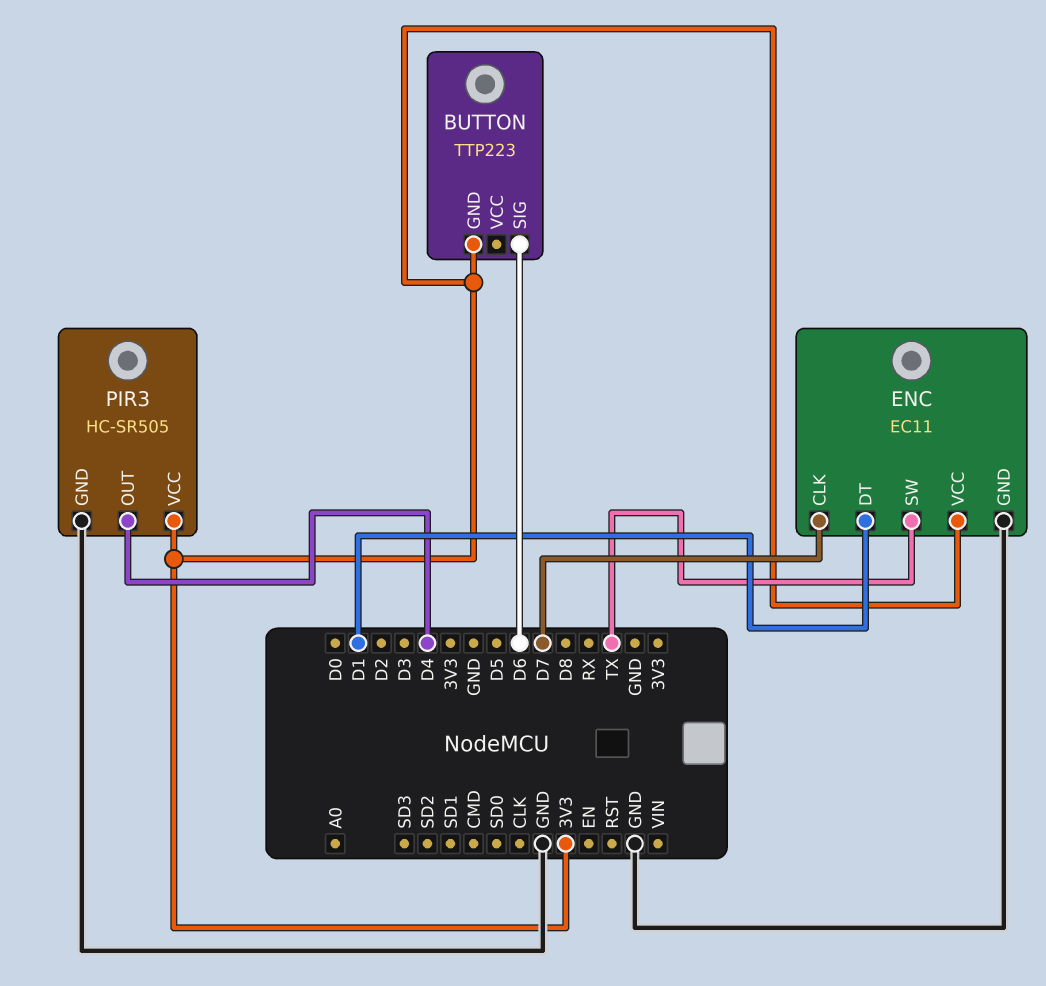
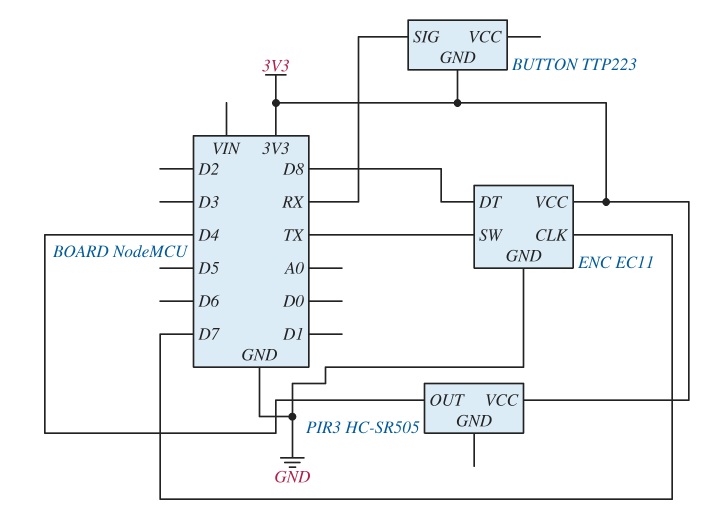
BUTTON pin SIG: D6 -> RX
ENC pin DT: D1 -> D8
PIR3 pin GND: GND -> none

